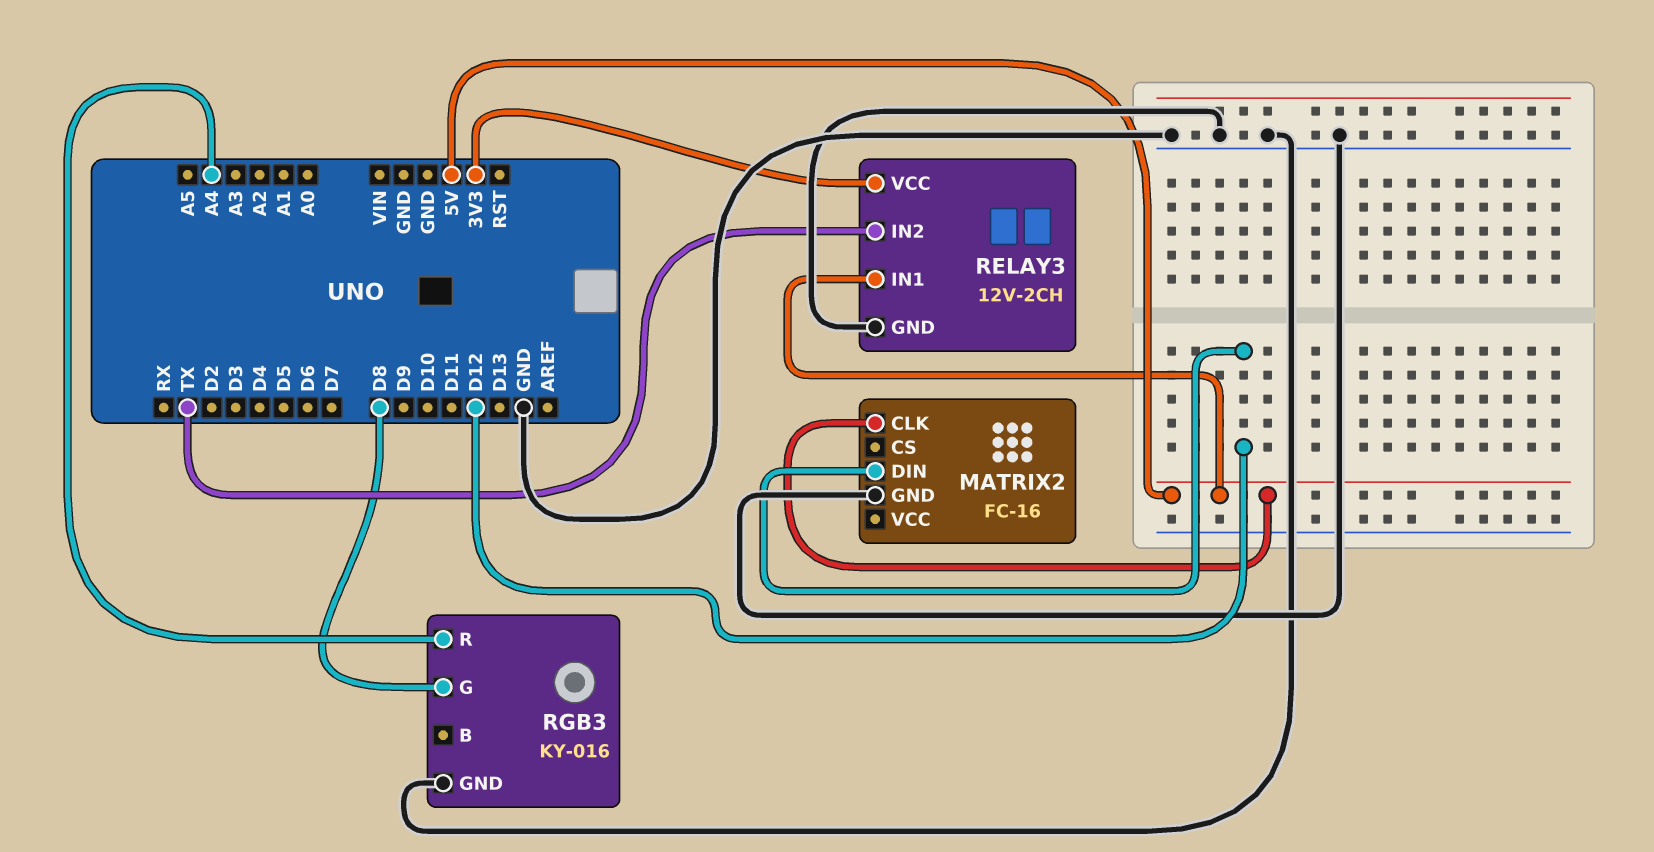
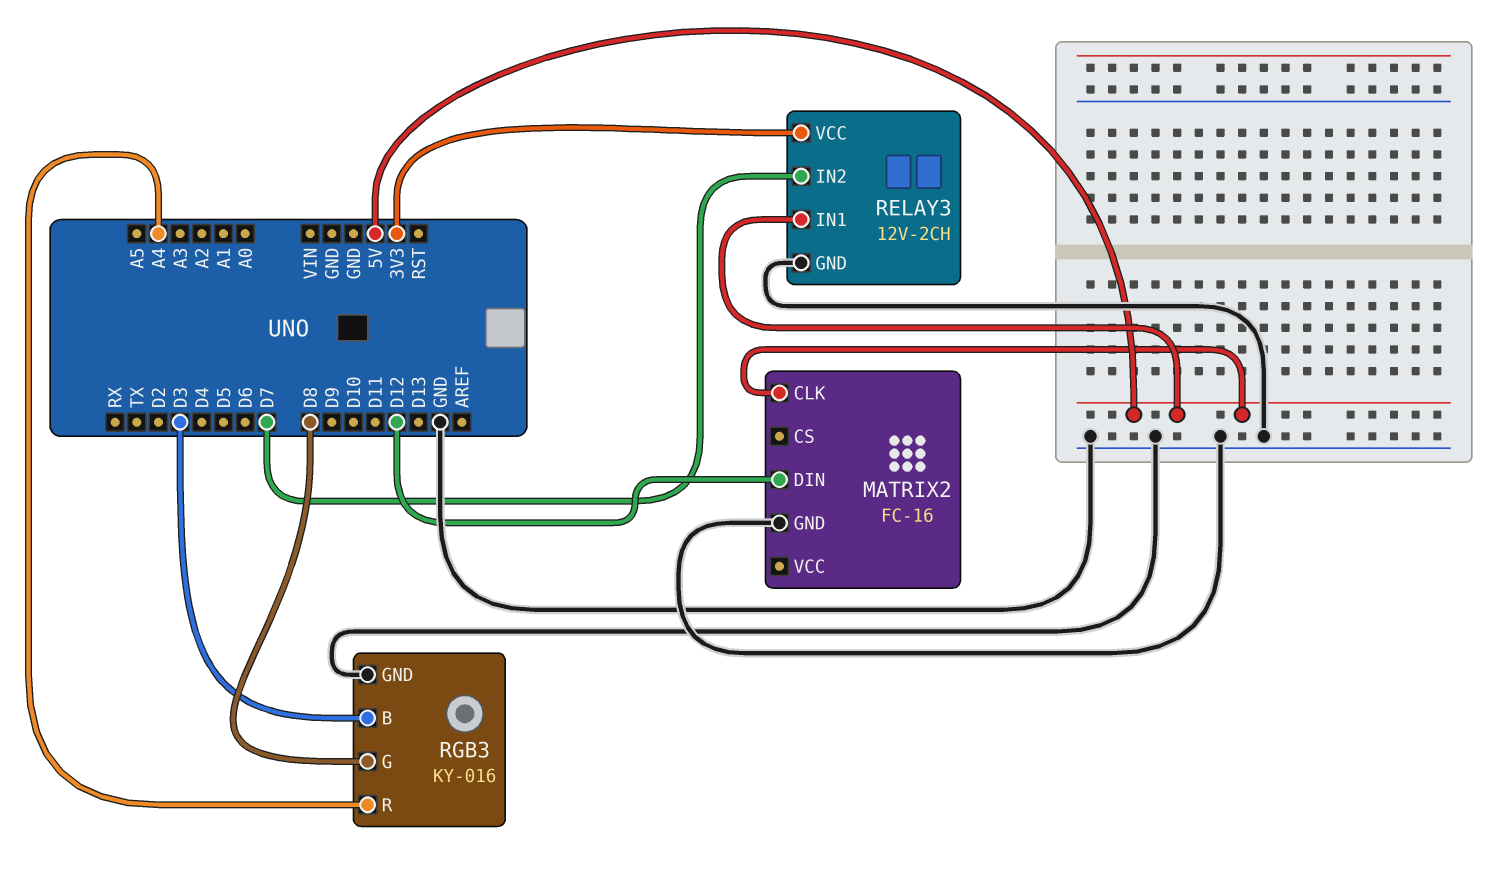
RELAY3 pin IN2: TX -> D7
RGB3 pin B: none -> D3

